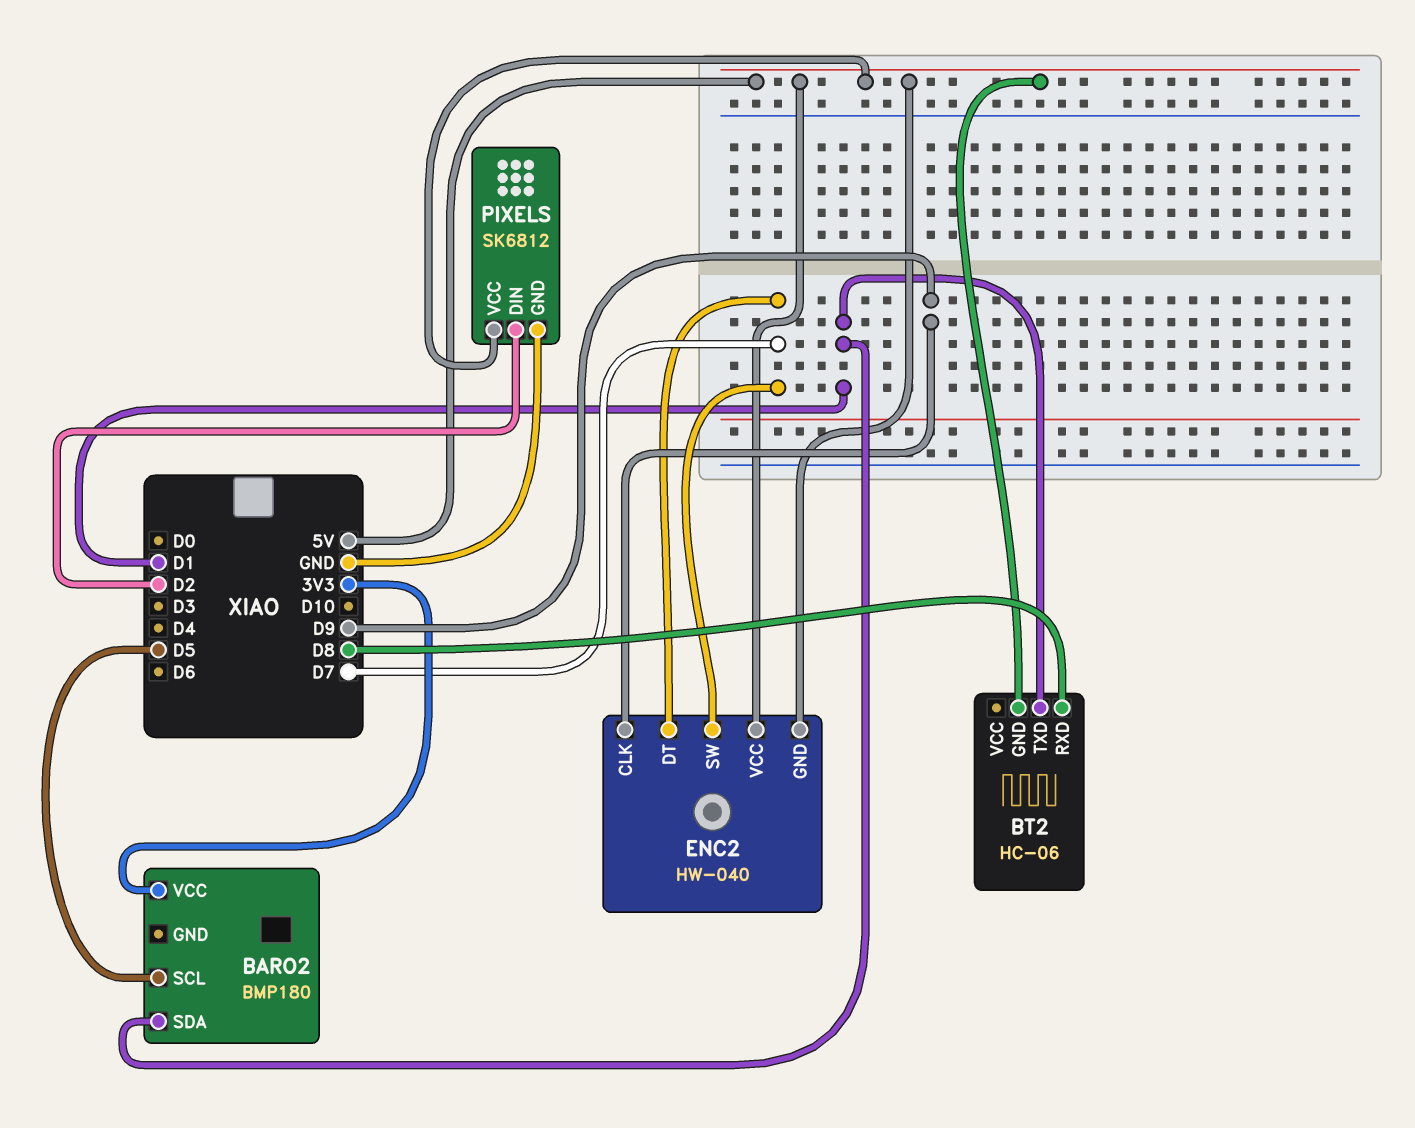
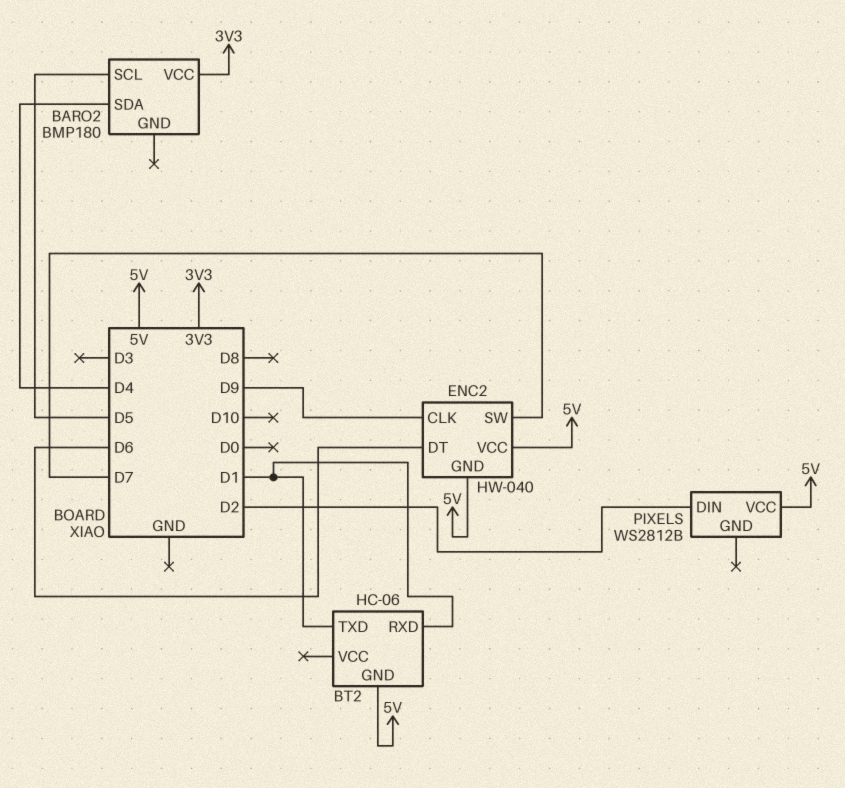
BARO2 pin SDA: D1 -> D4
BT2 pin RXD: D8 -> D1
ENC2 pin DT: D7 -> D6
PIXELS: SK6812 -> WS2812B
PIXELS pin GND: GND -> none

